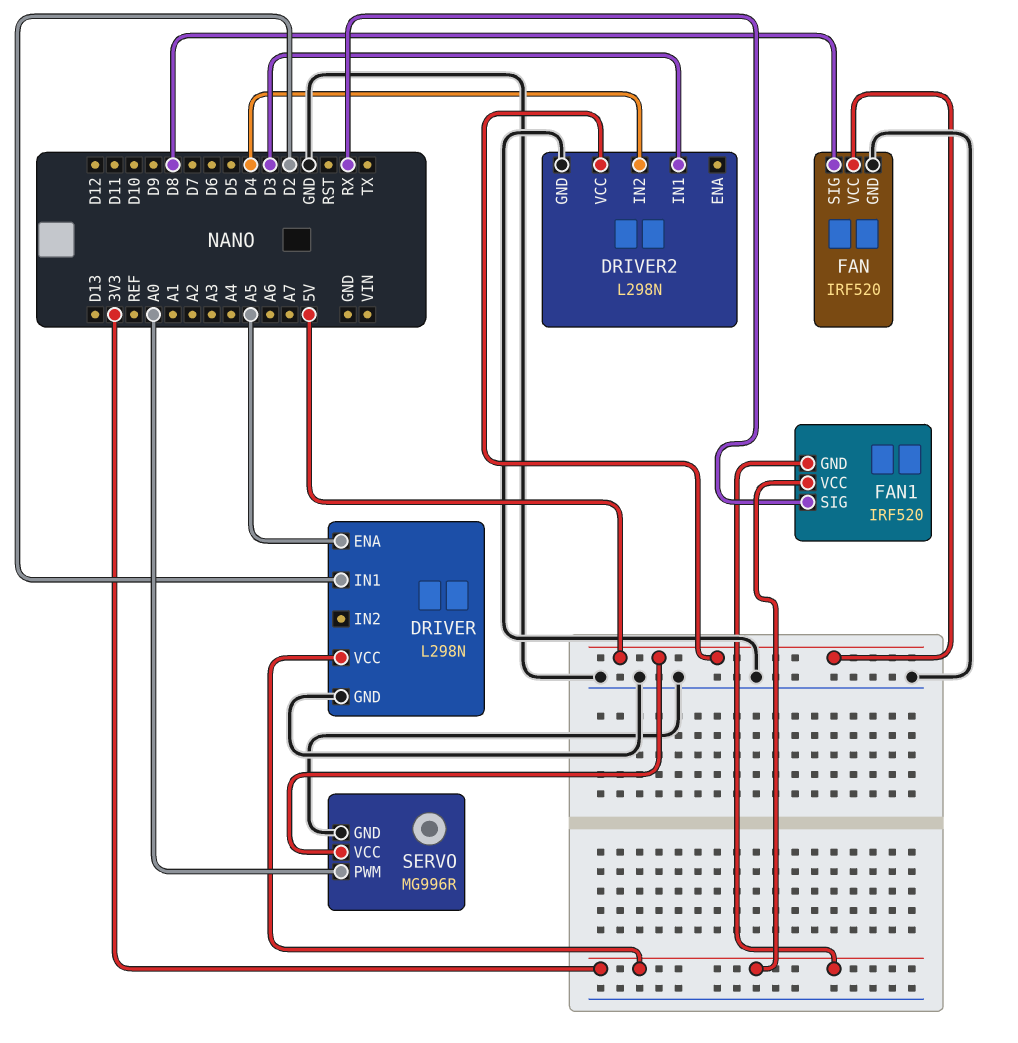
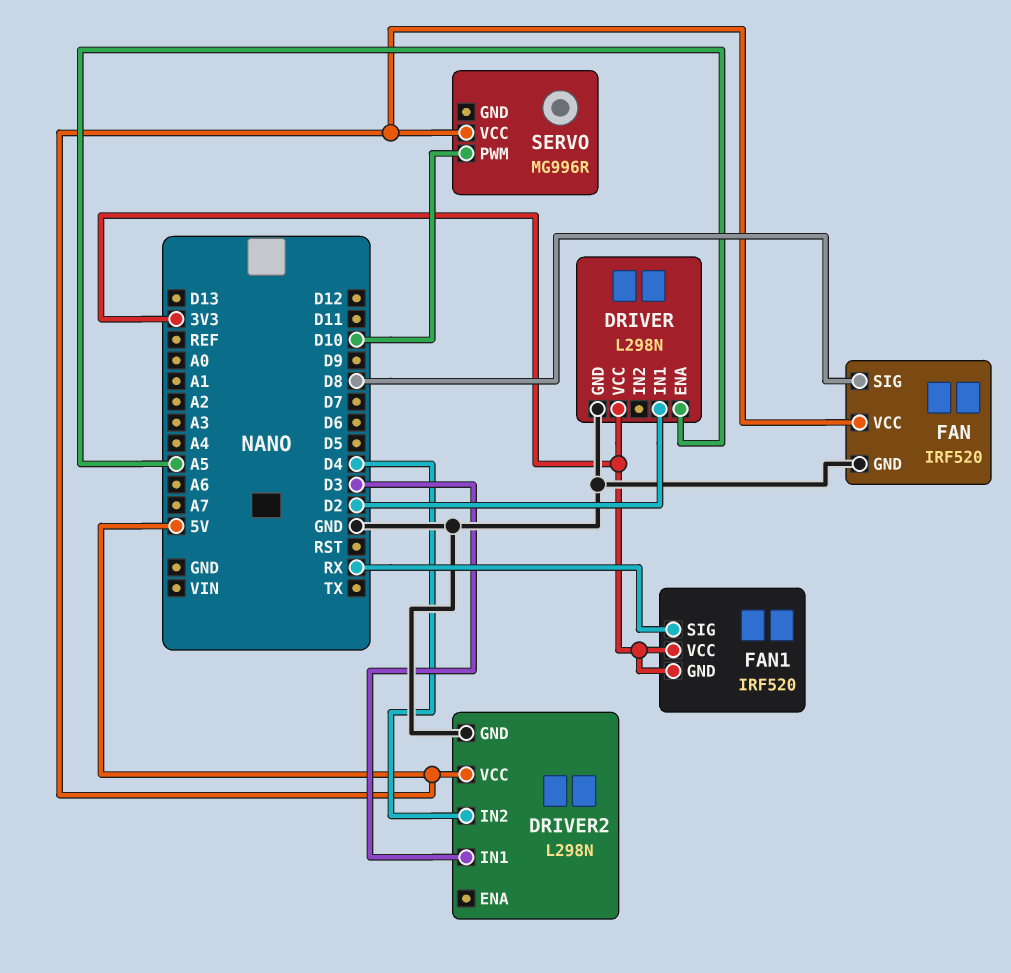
SERVO pin GND: GND -> none
SERVO pin PWM: A0 -> D10

